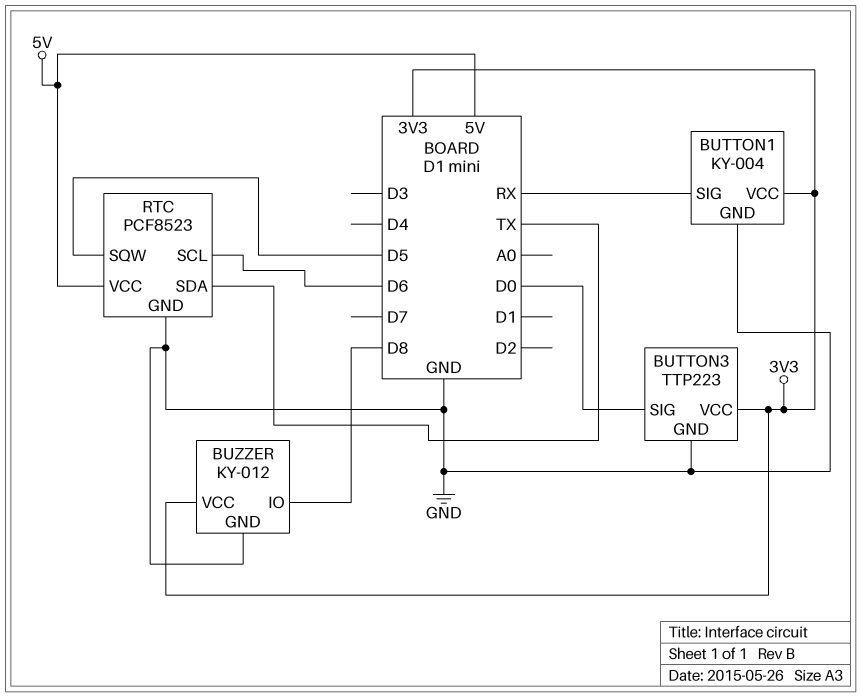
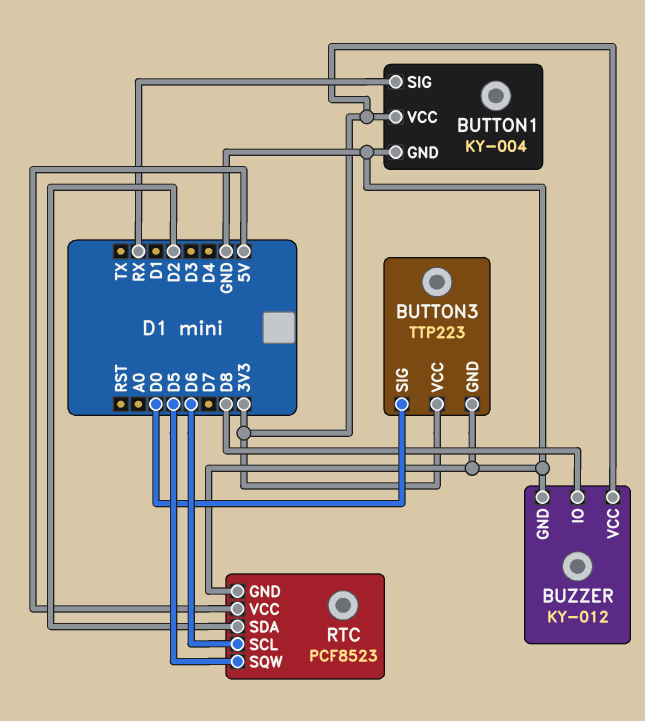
RTC pin SDA: TX -> D2

